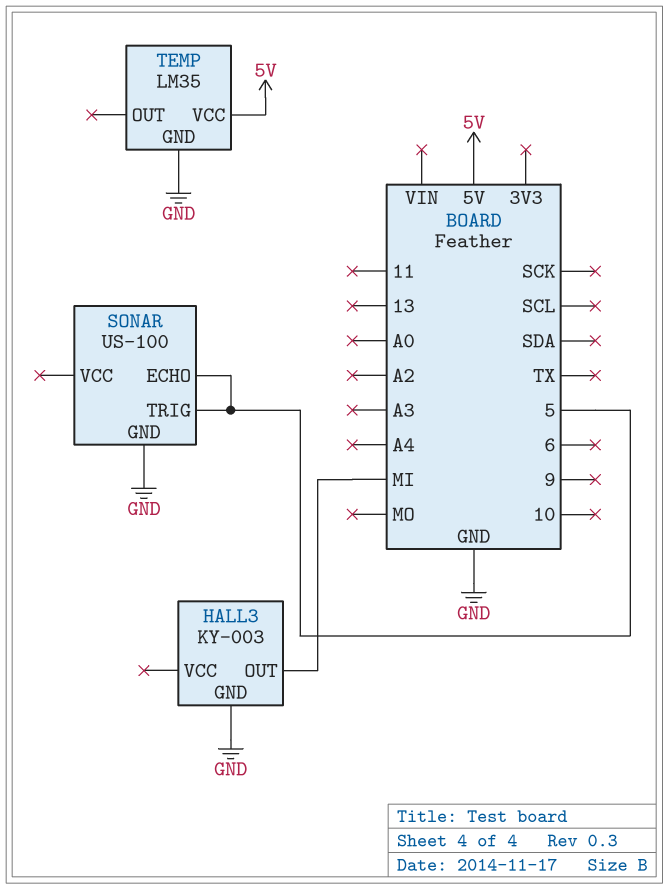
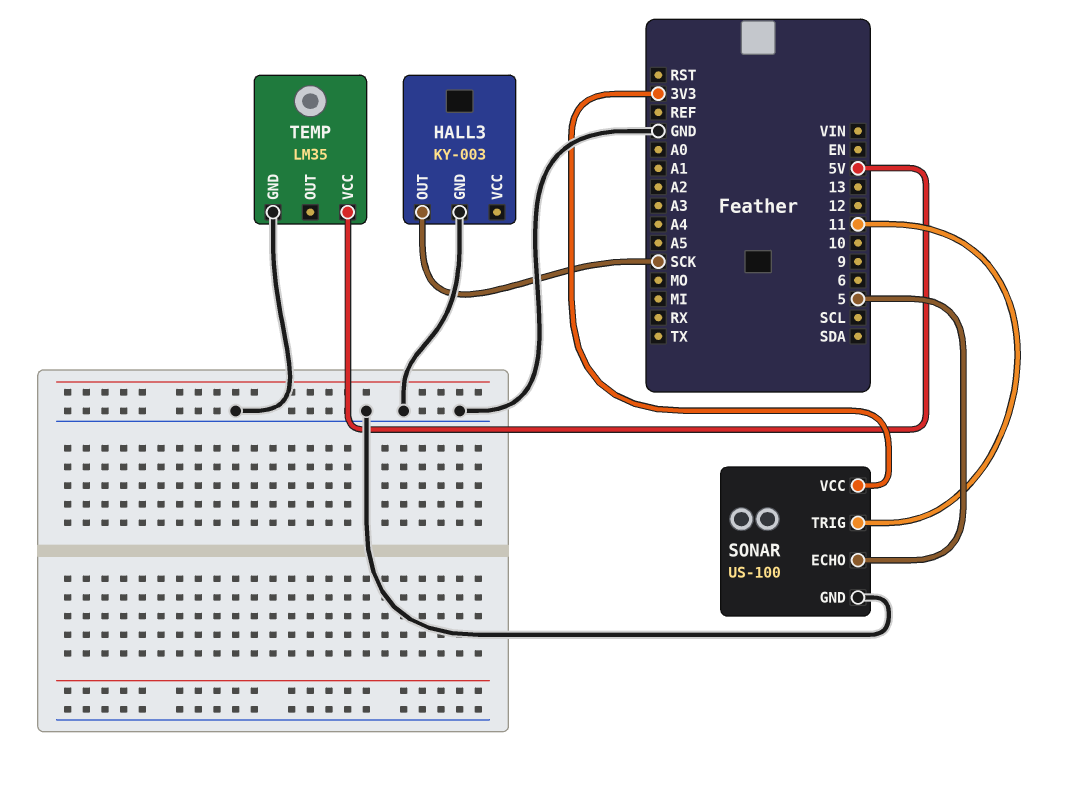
HALL3 pin OUT: MI -> SCK
SONAR pin TRIG: 5 -> 11
SONAR pin VCC: none -> 3V3

